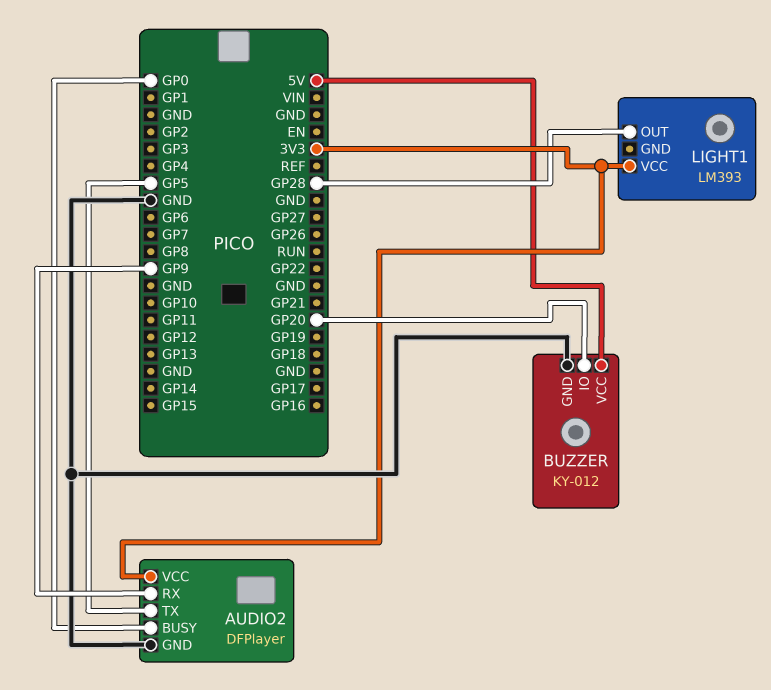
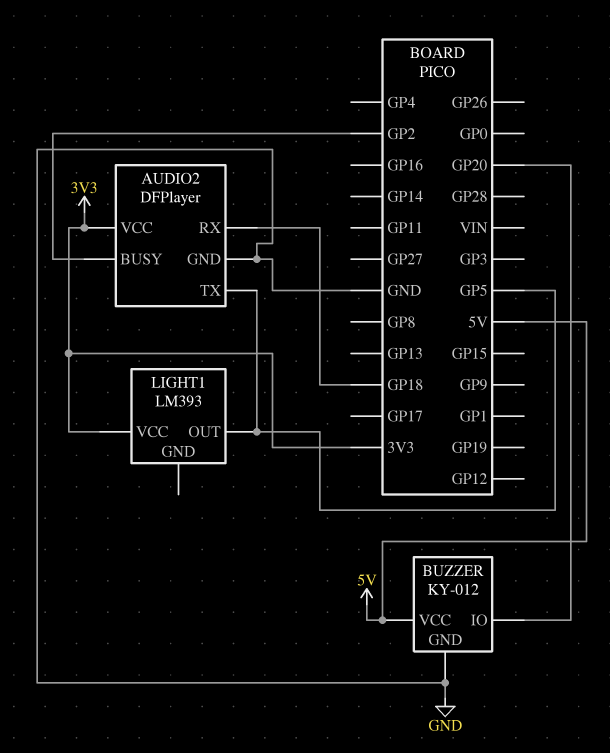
AUDIO2 pin BUSY: GP0 -> GP2
AUDIO2 pin RX: GP9 -> GP18
LIGHT1 pin OUT: GP28 -> GP5

